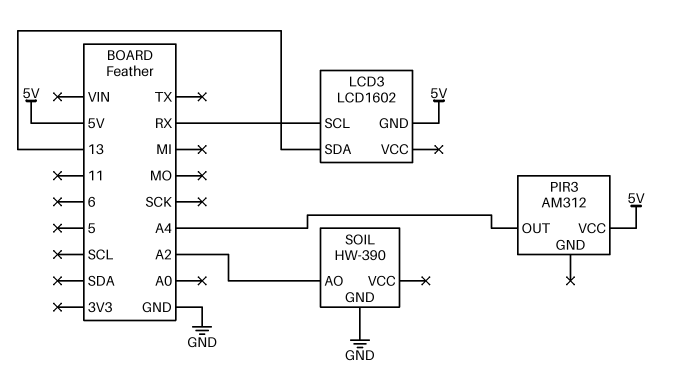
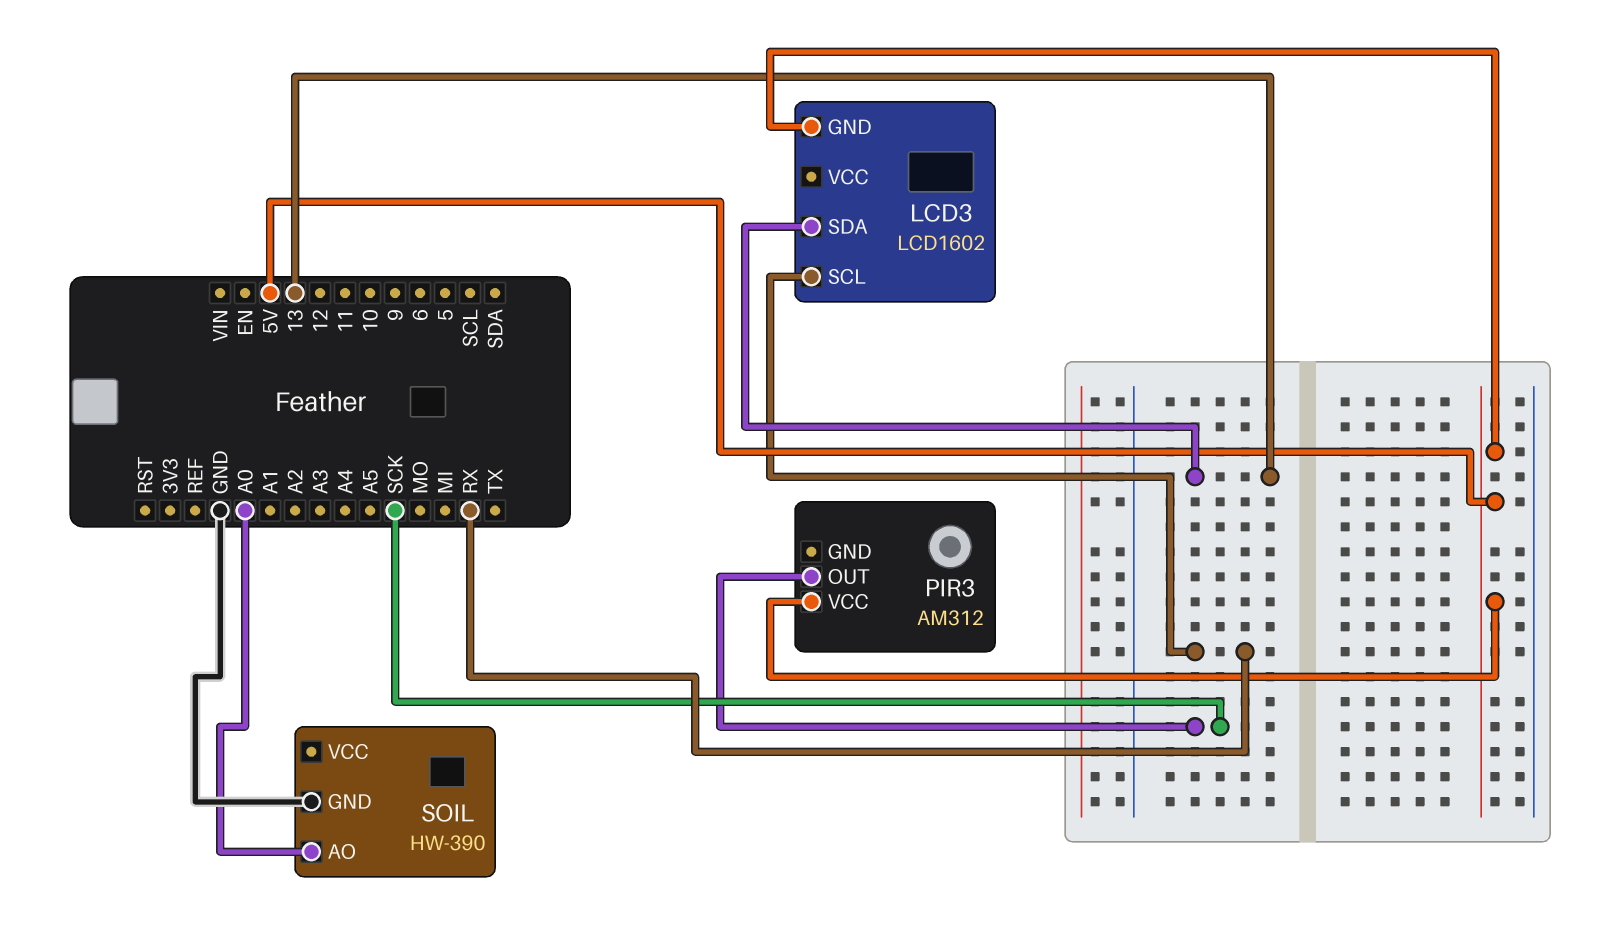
PIR3 pin OUT: A4 -> SCK
SOIL pin AO: A2 -> A0

